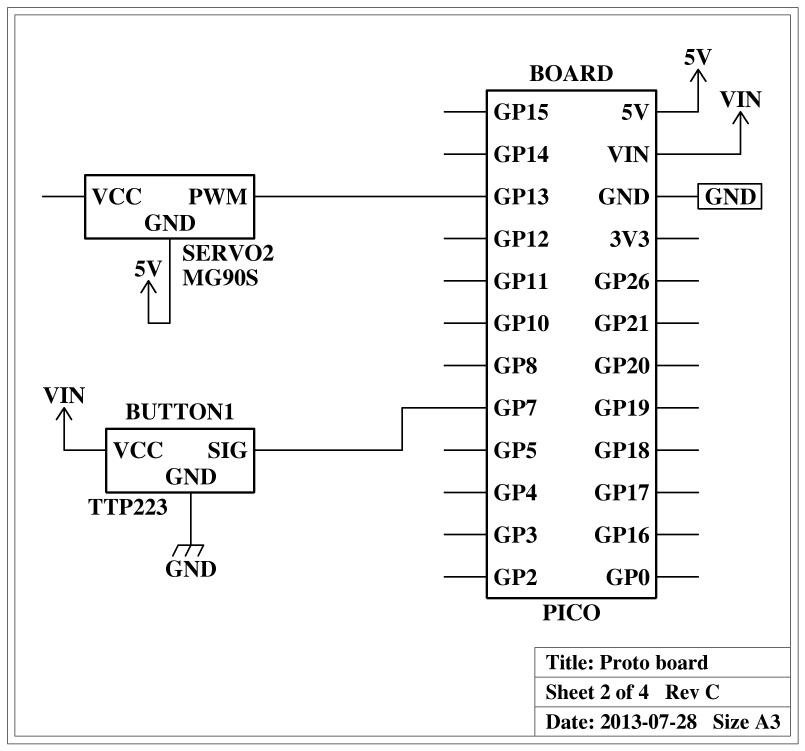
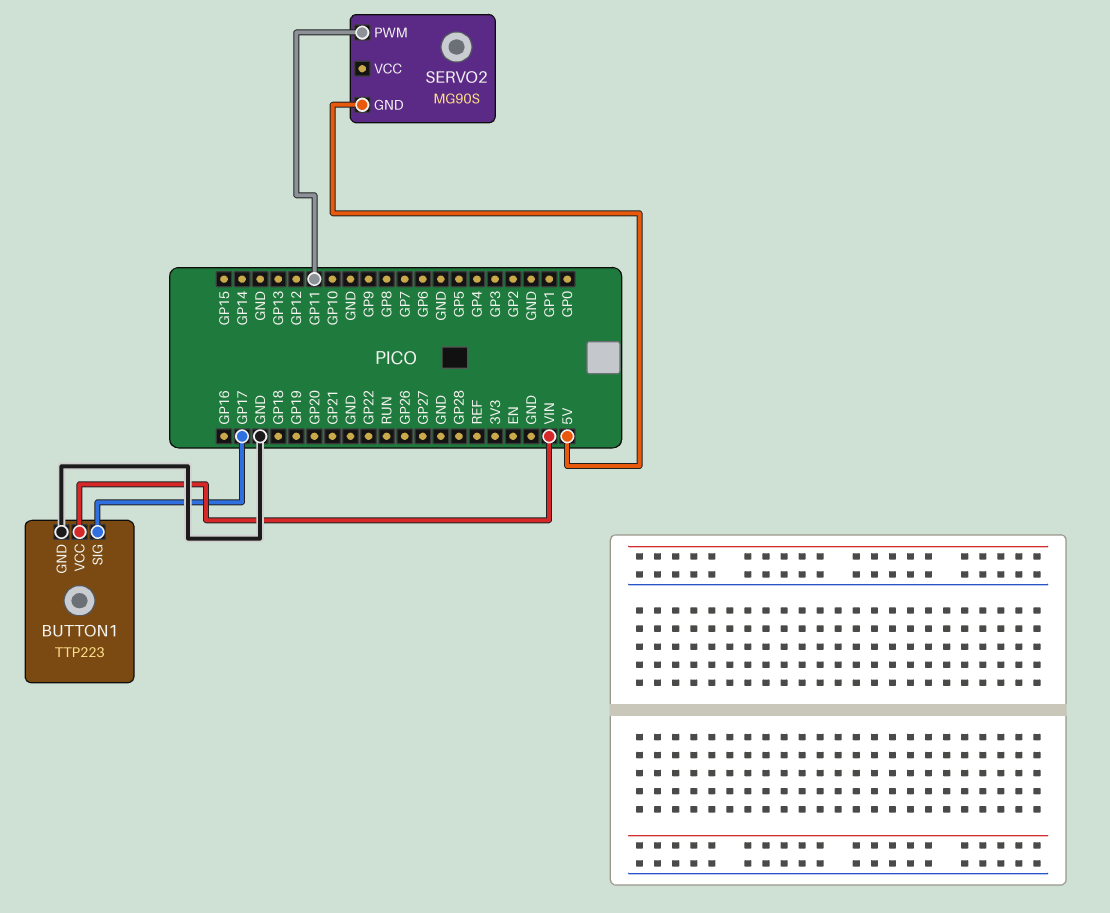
BUTTON1 pin SIG: GP7 -> GP17
SERVO2 pin PWM: GP13 -> GP11

